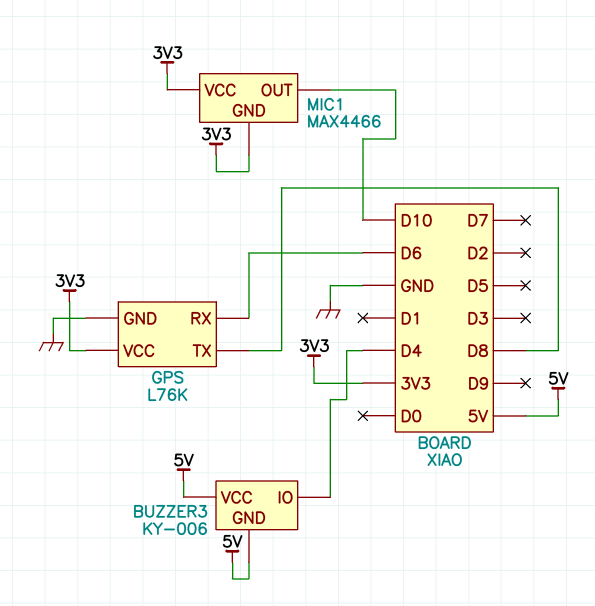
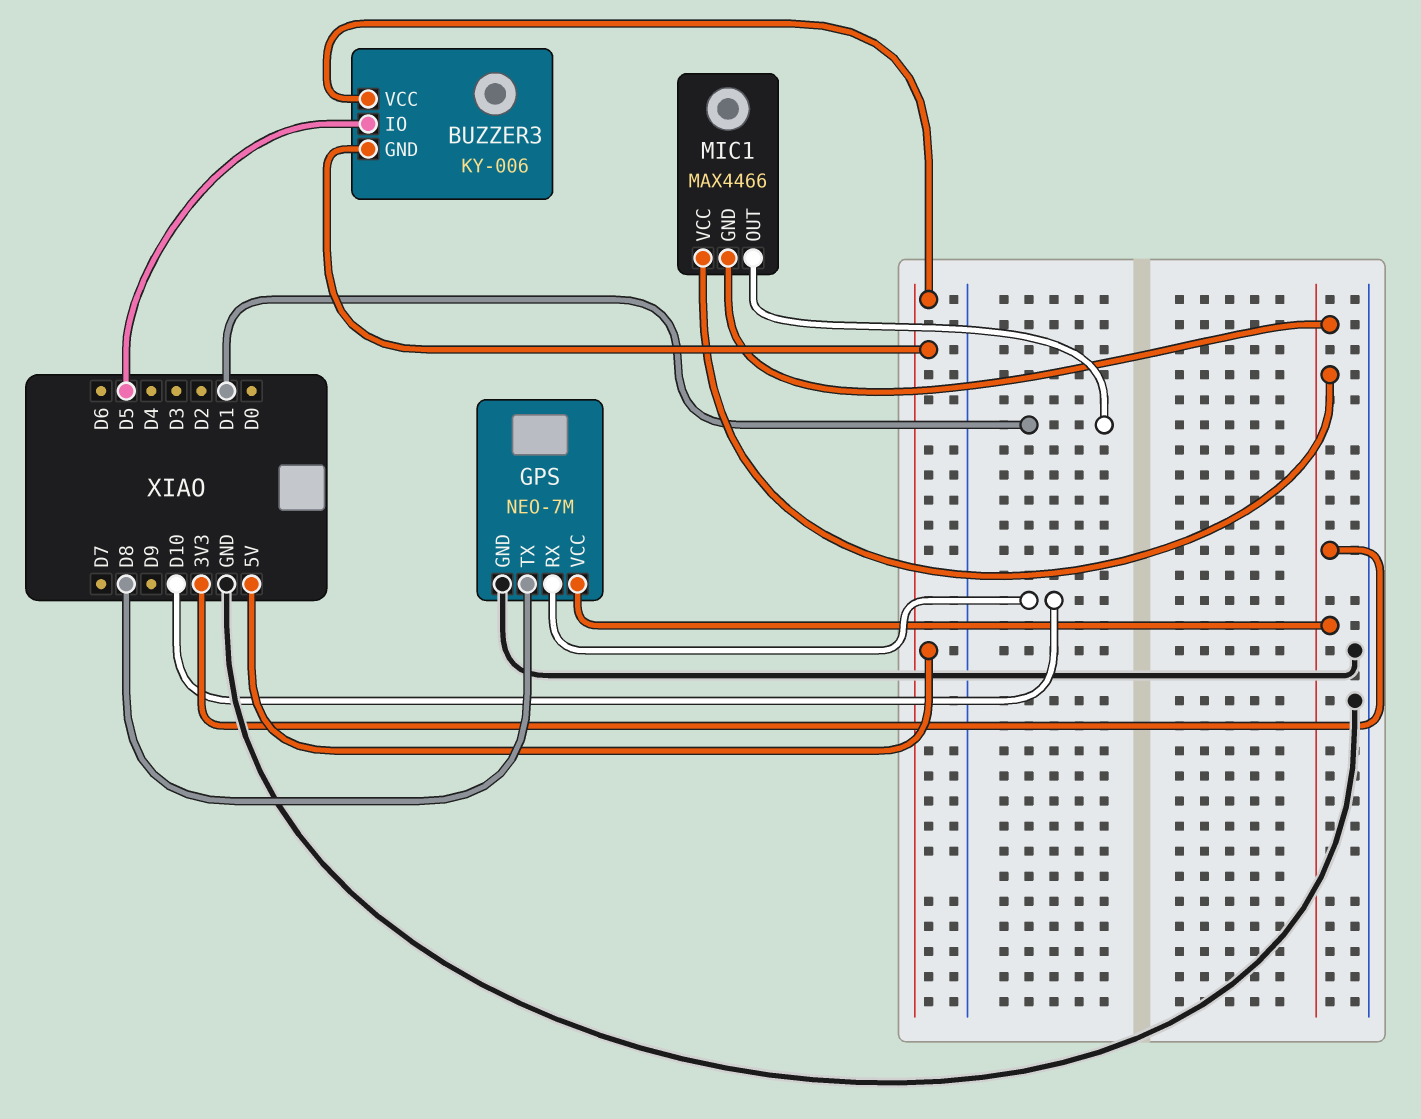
BUZZER3 pin IO: D4 -> D5
GPS: L76K -> NEO-7M
GPS pin RX: D6 -> D10
MIC1 pin OUT: D10 -> D1

